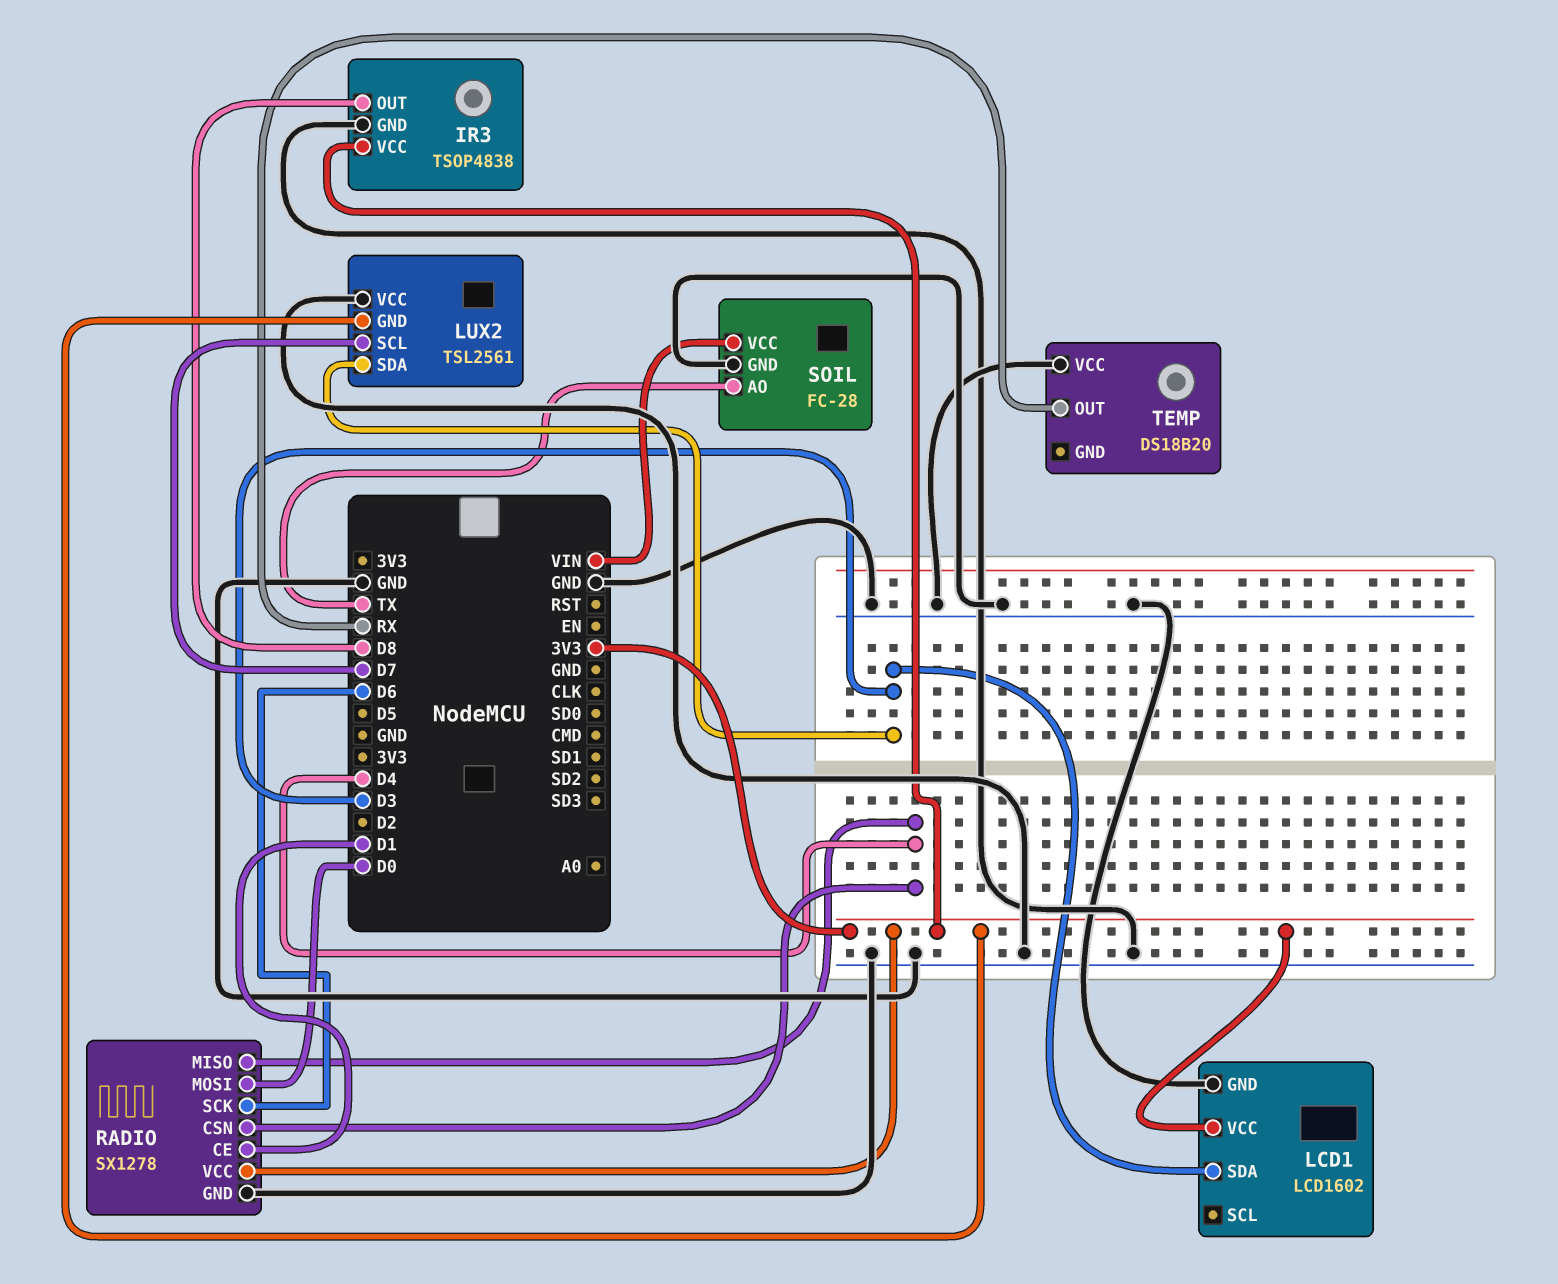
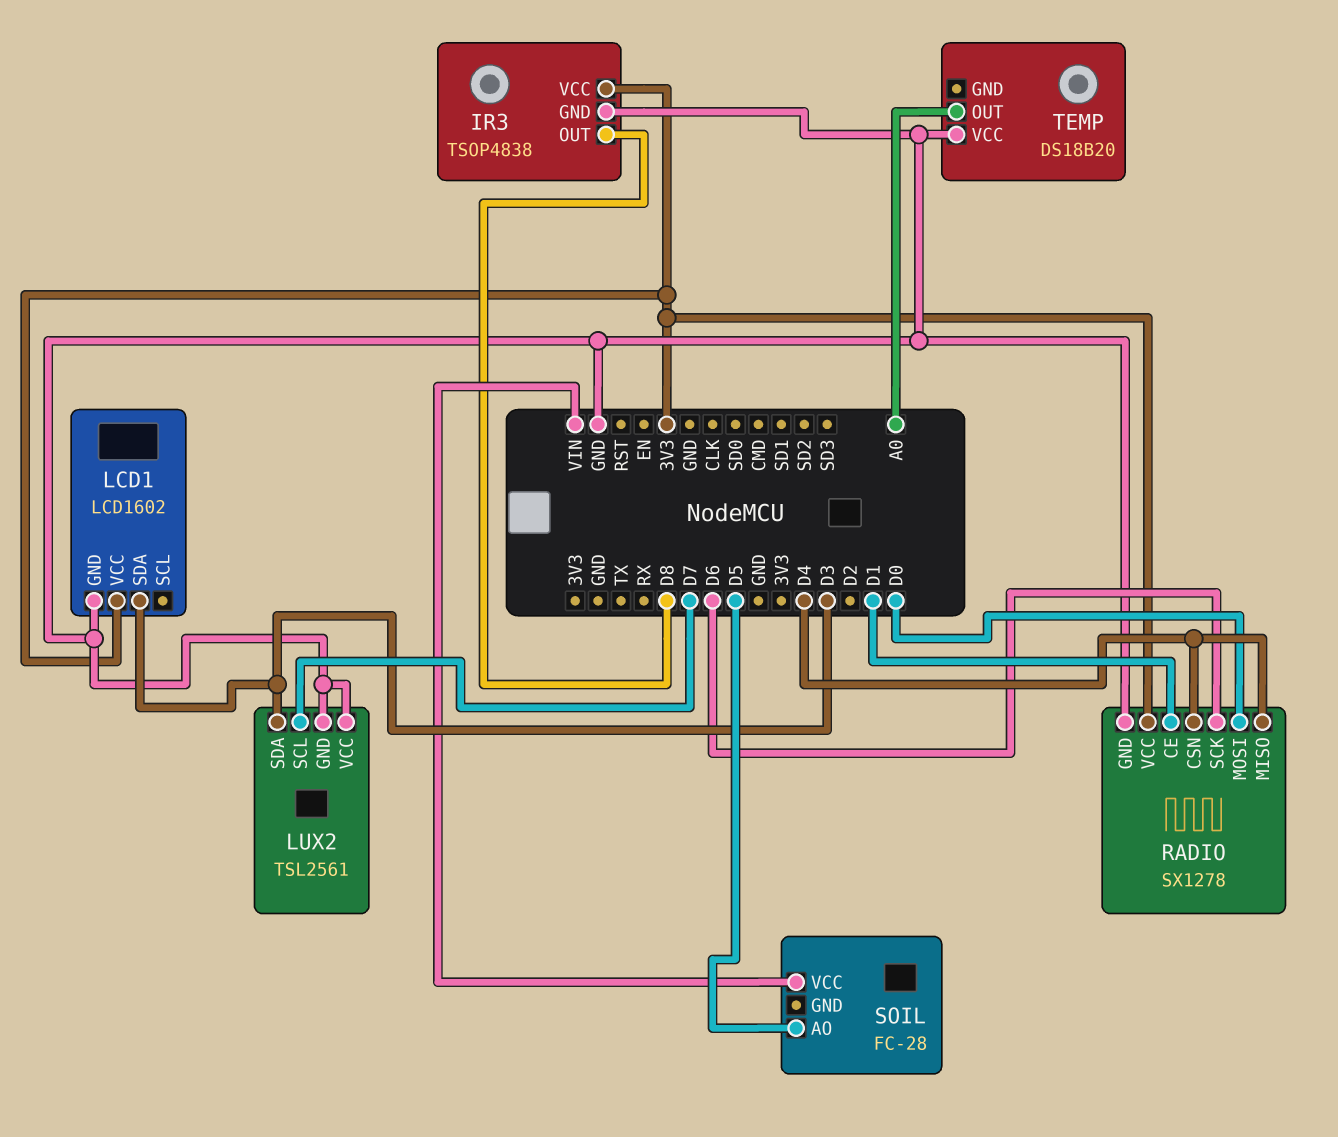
LUX2 pin GND: 3V3 -> GND
SOIL pin AO: TX -> D5
SOIL pin GND: GND -> none
TEMP pin OUT: RX -> A0

